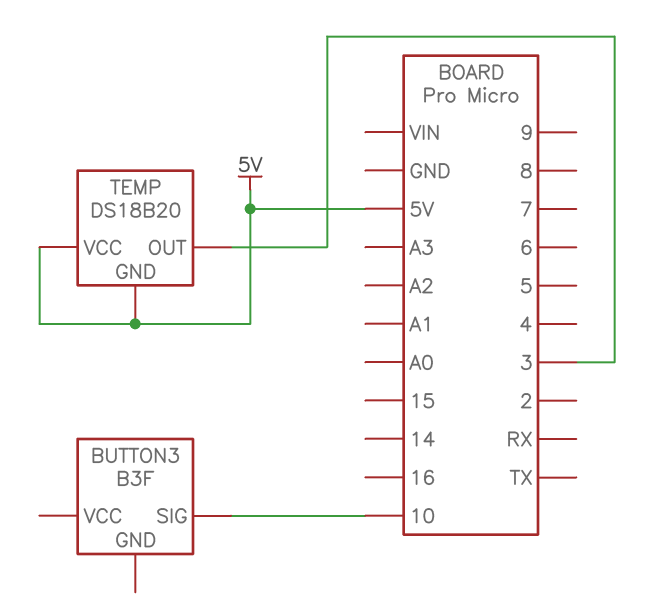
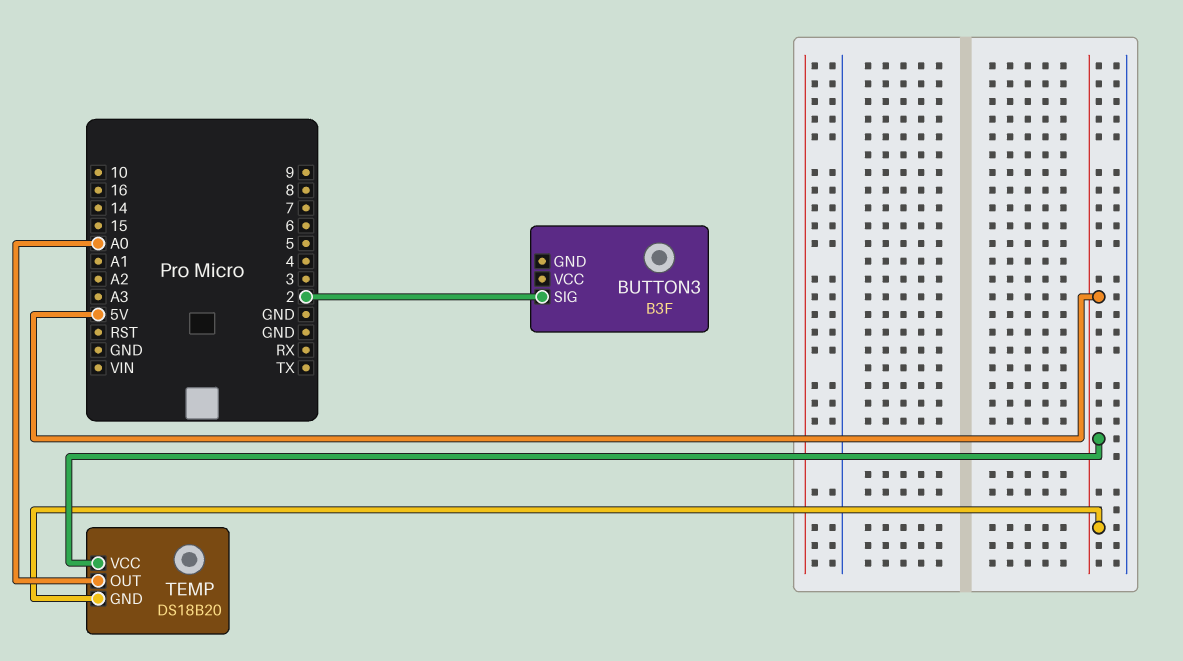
BUTTON3 pin SIG: 10 -> 2
TEMP pin OUT: 3 -> A0

